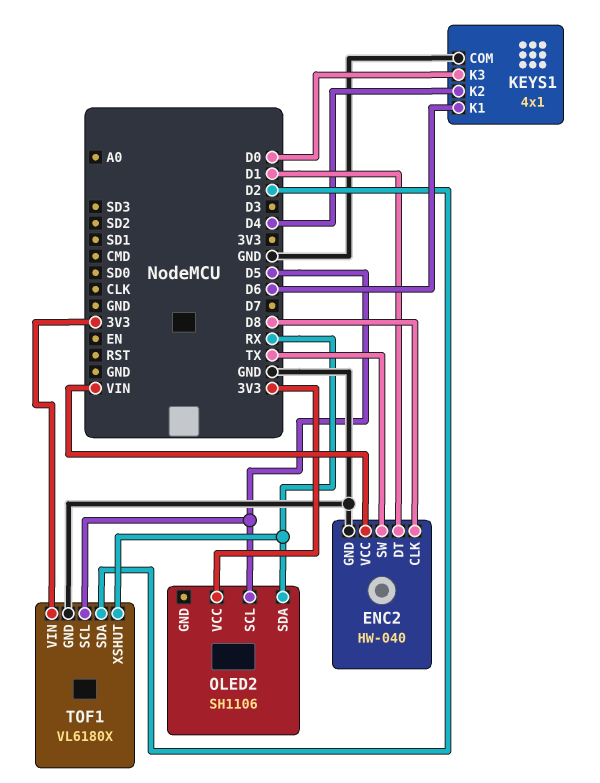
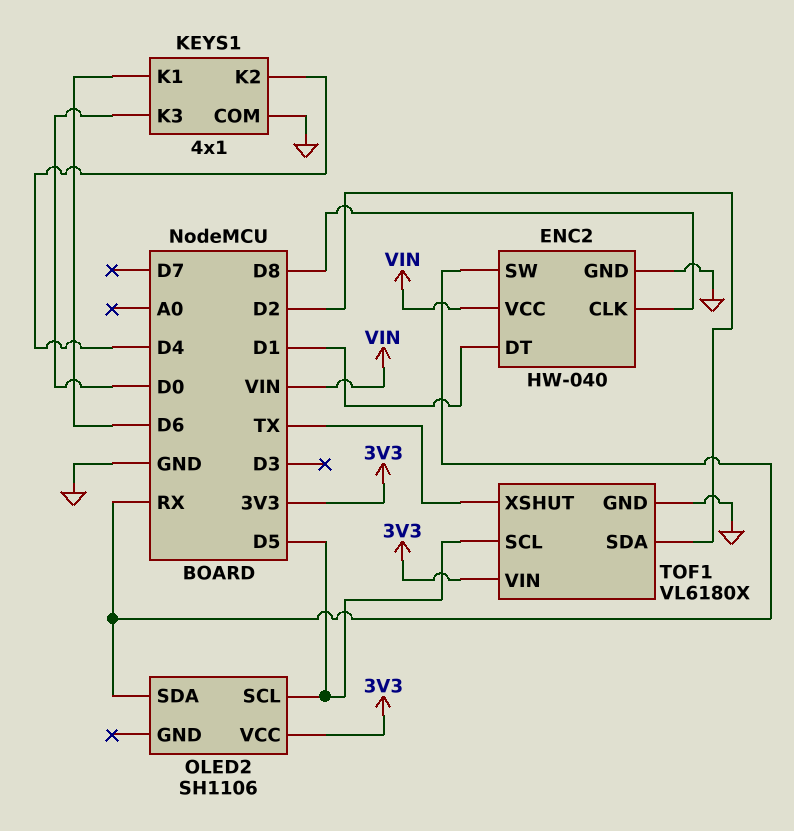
ENC2 pin SW: TX -> RX
TOF1 pin XSHUT: RX -> TX

